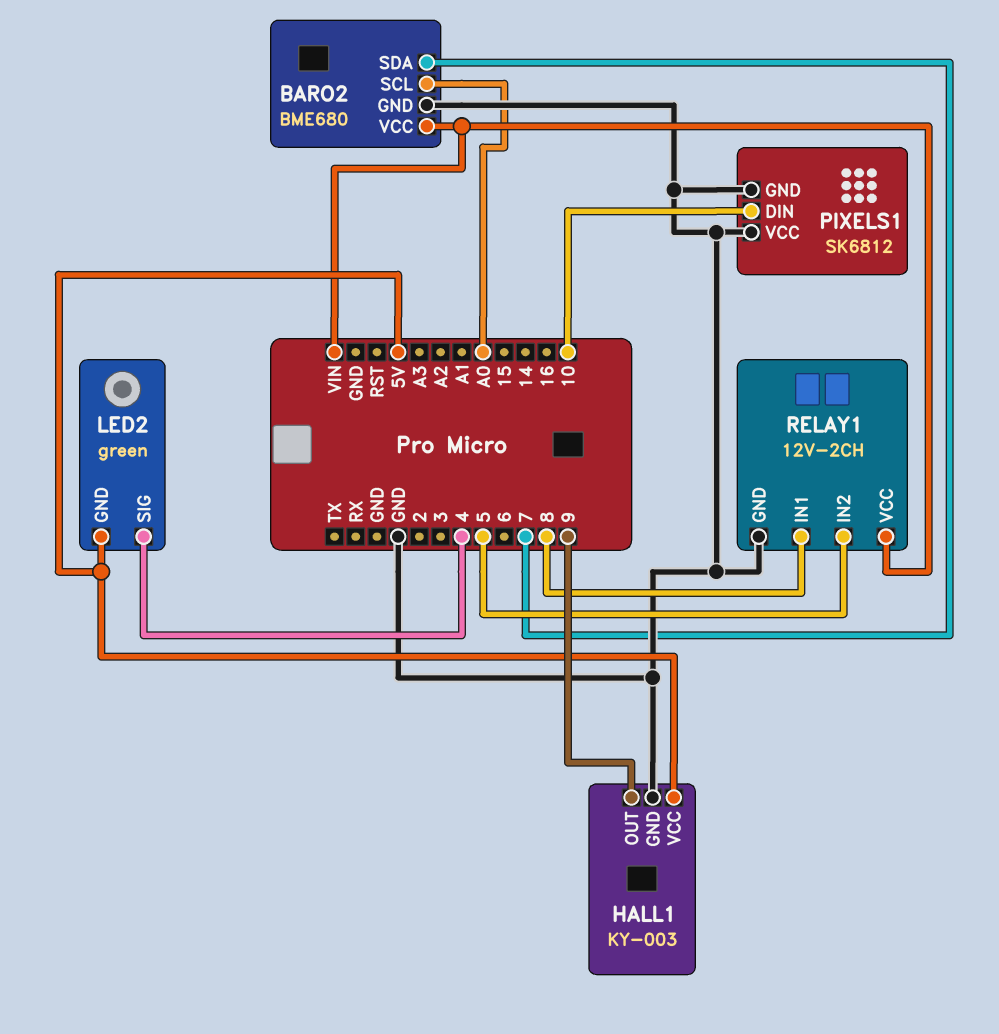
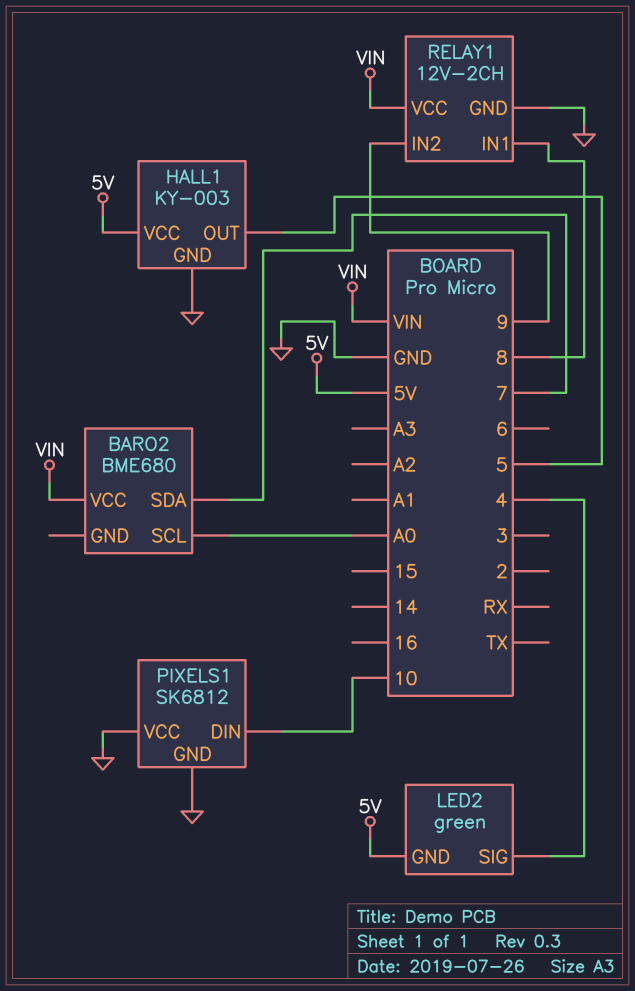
BARO2 pin GND: GND -> none
HALL1 pin OUT: 9 -> 5
RELAY1 pin IN2: 5 -> 9

